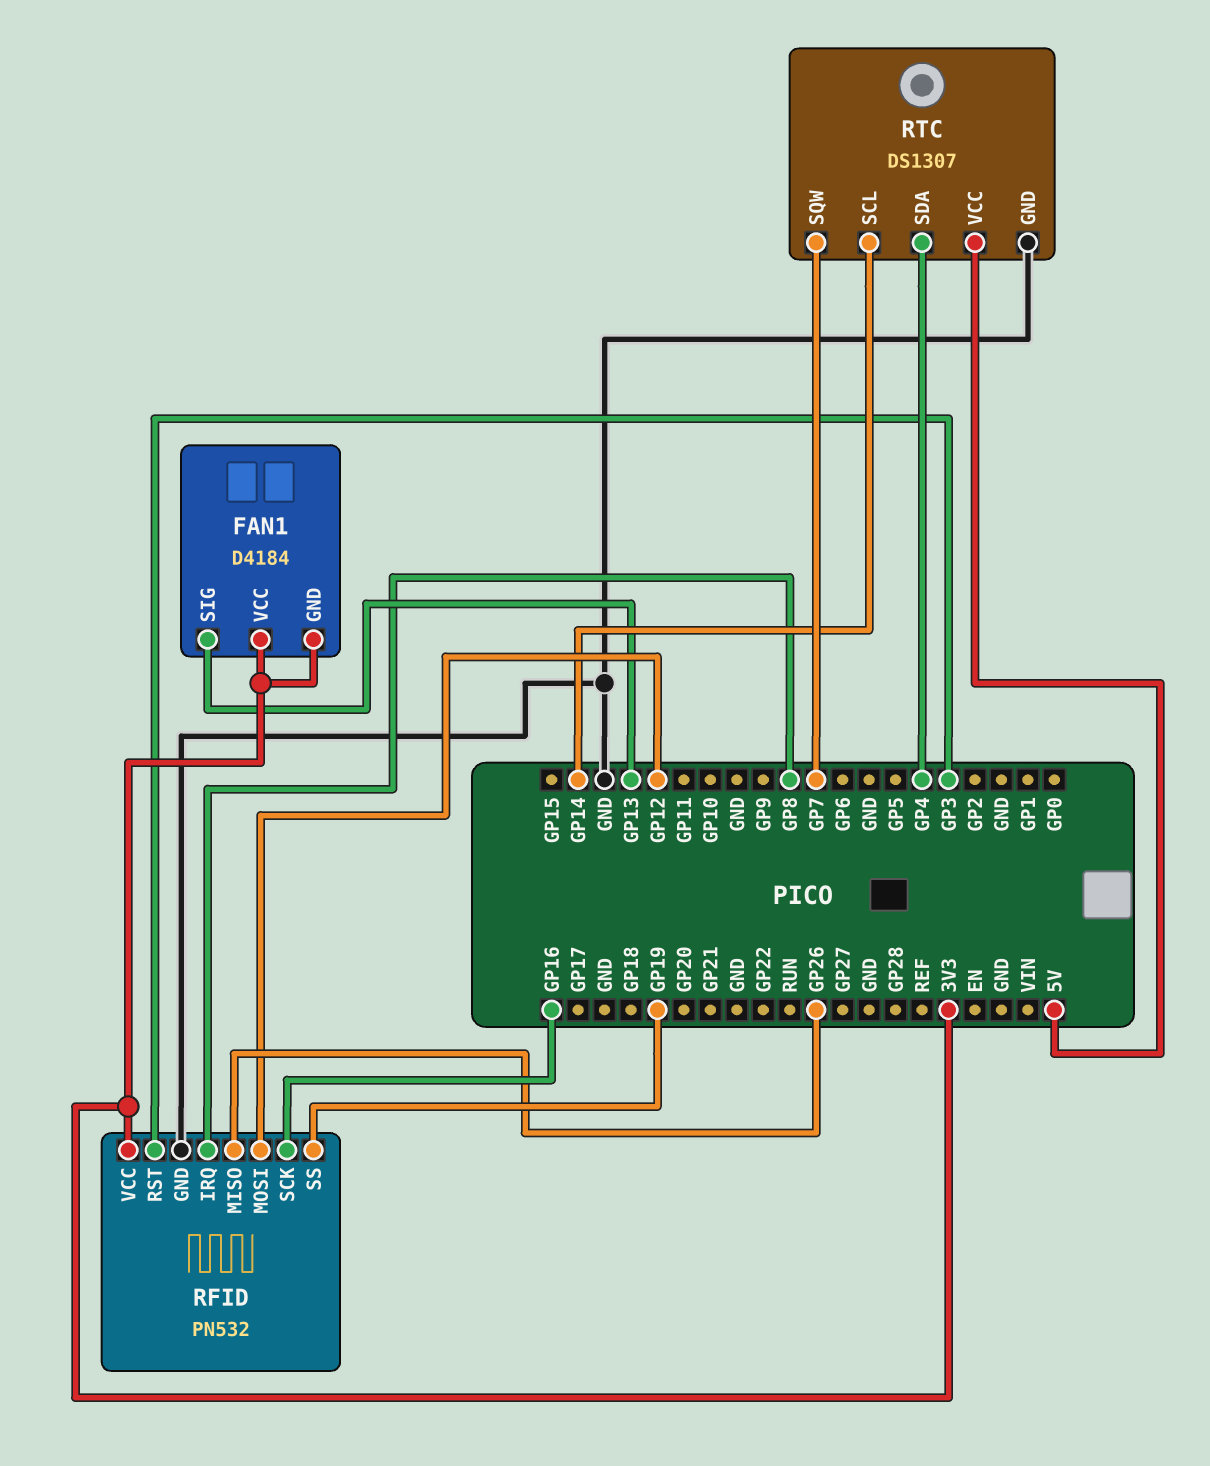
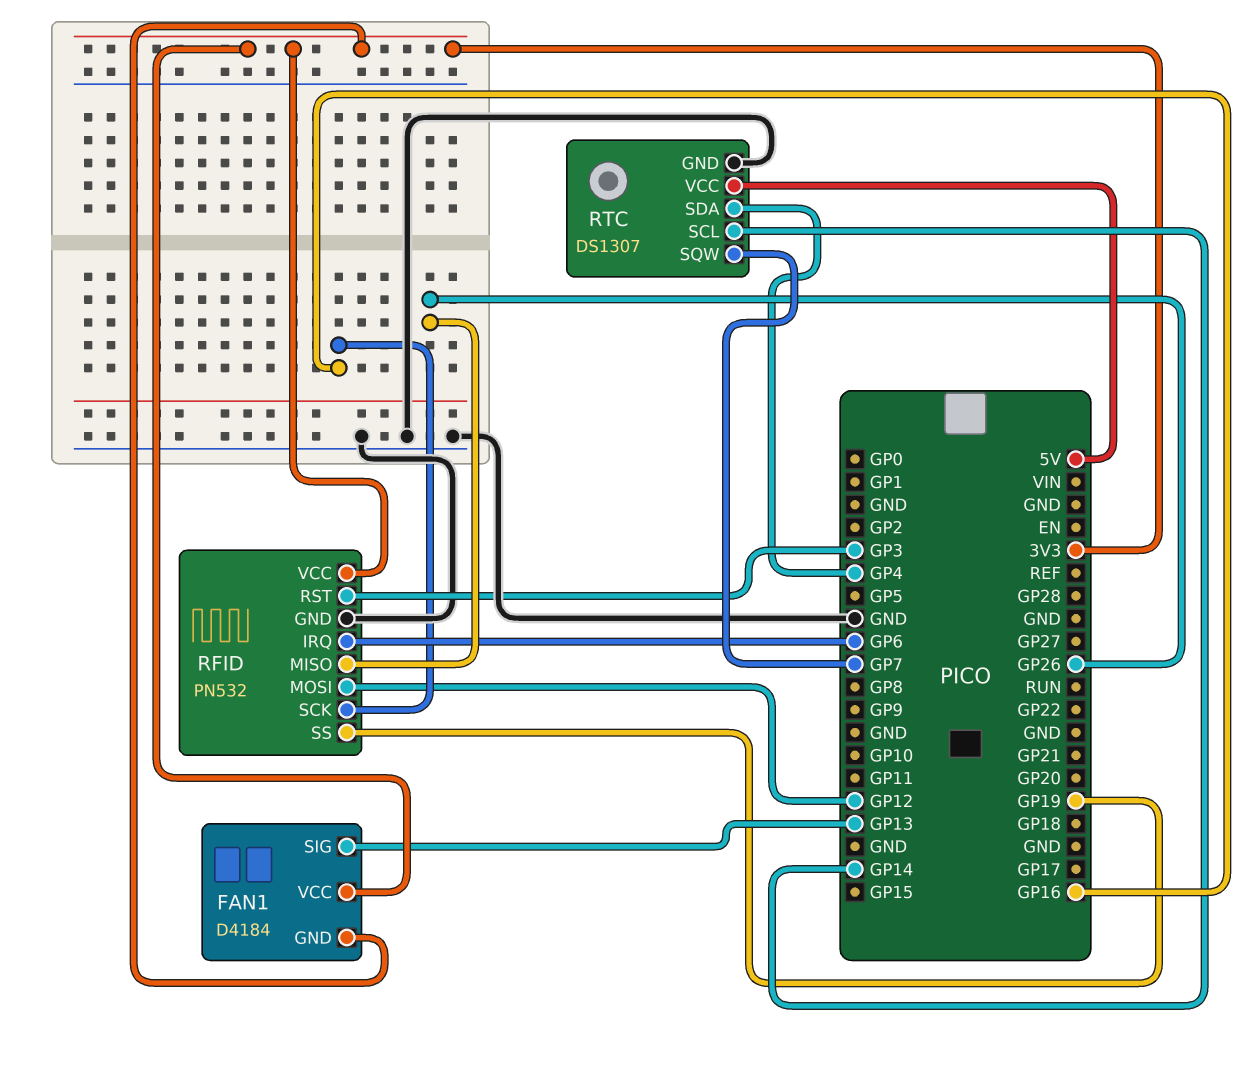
RFID pin IRQ: GP8 -> GP6

